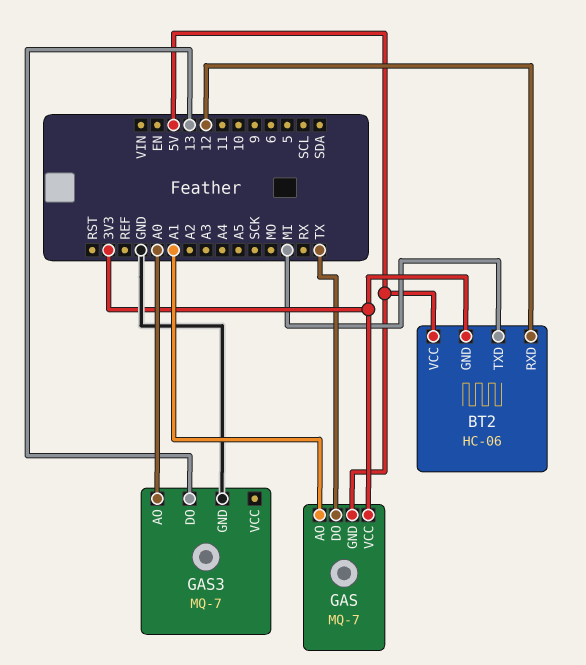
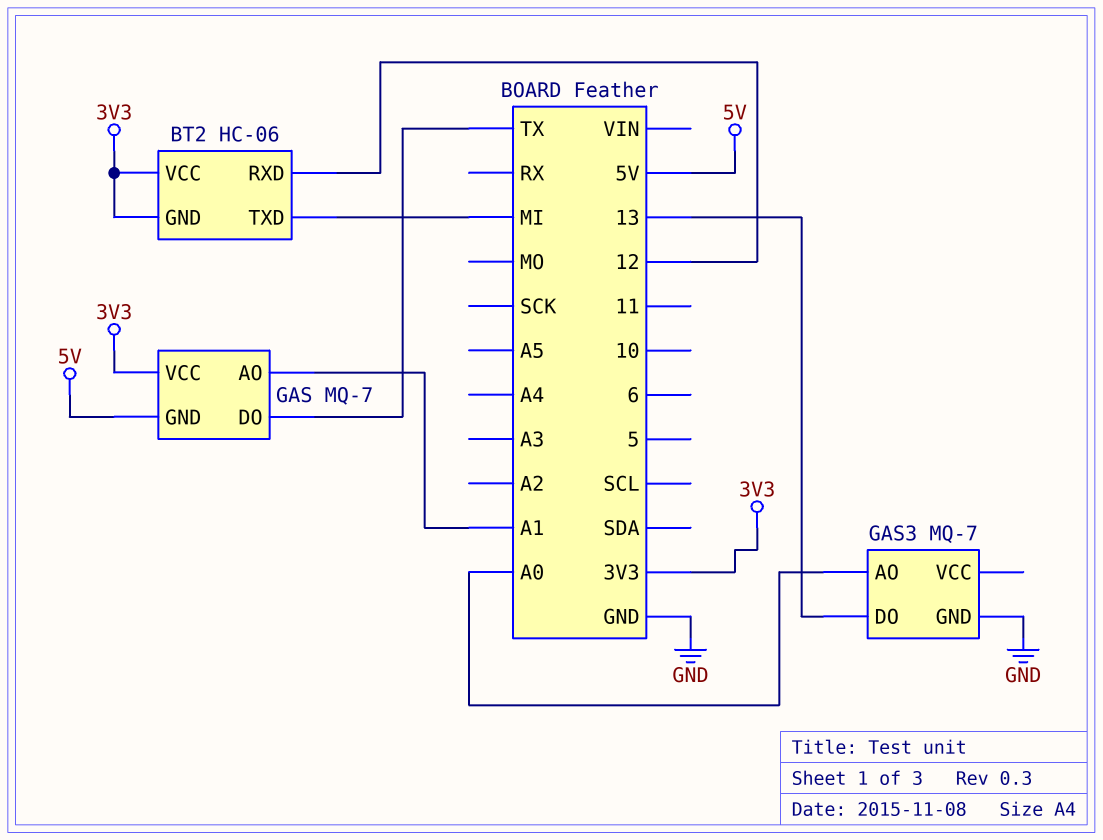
BT2 pin VCC: 5V -> 3V3

